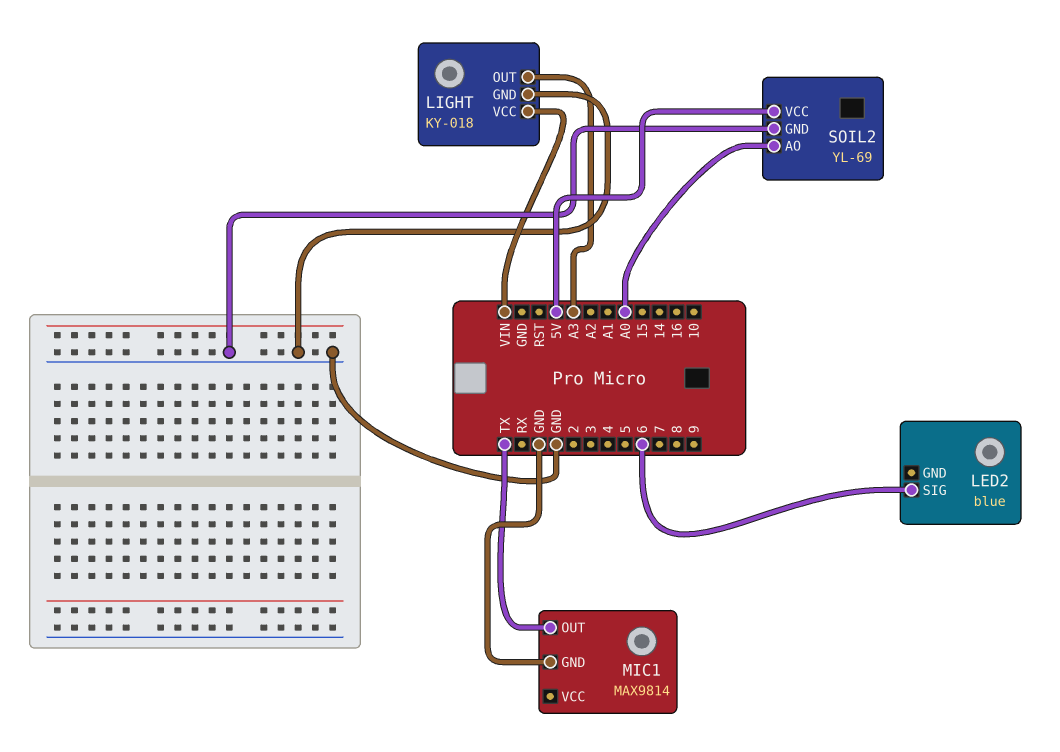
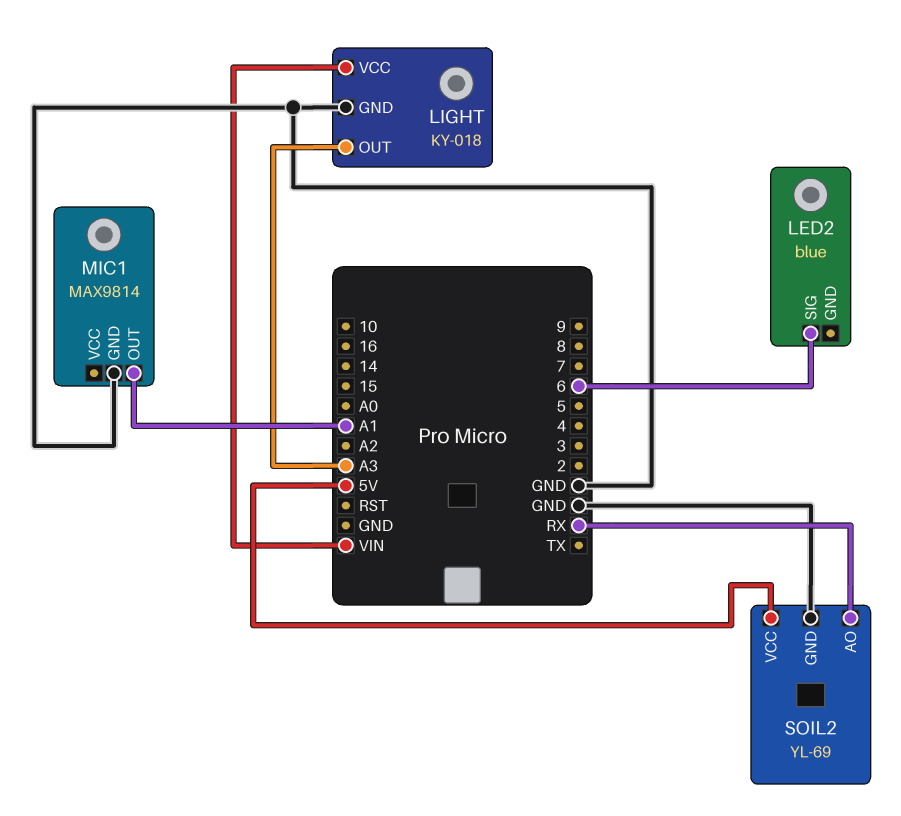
MIC1 pin OUT: TX -> A1
SOIL2 pin AO: A0 -> RX

